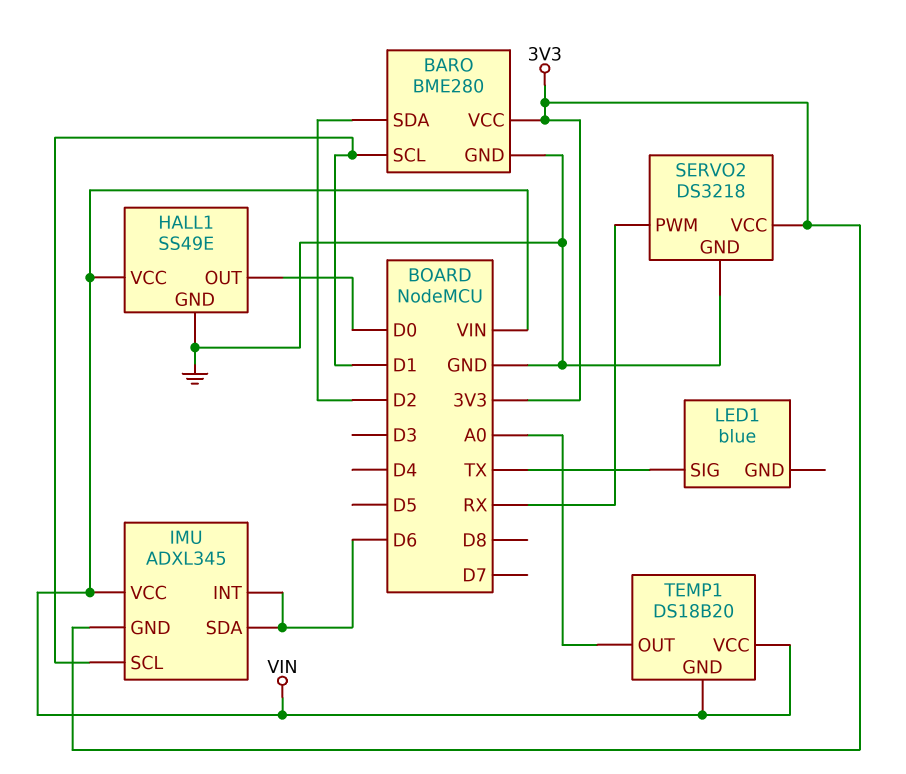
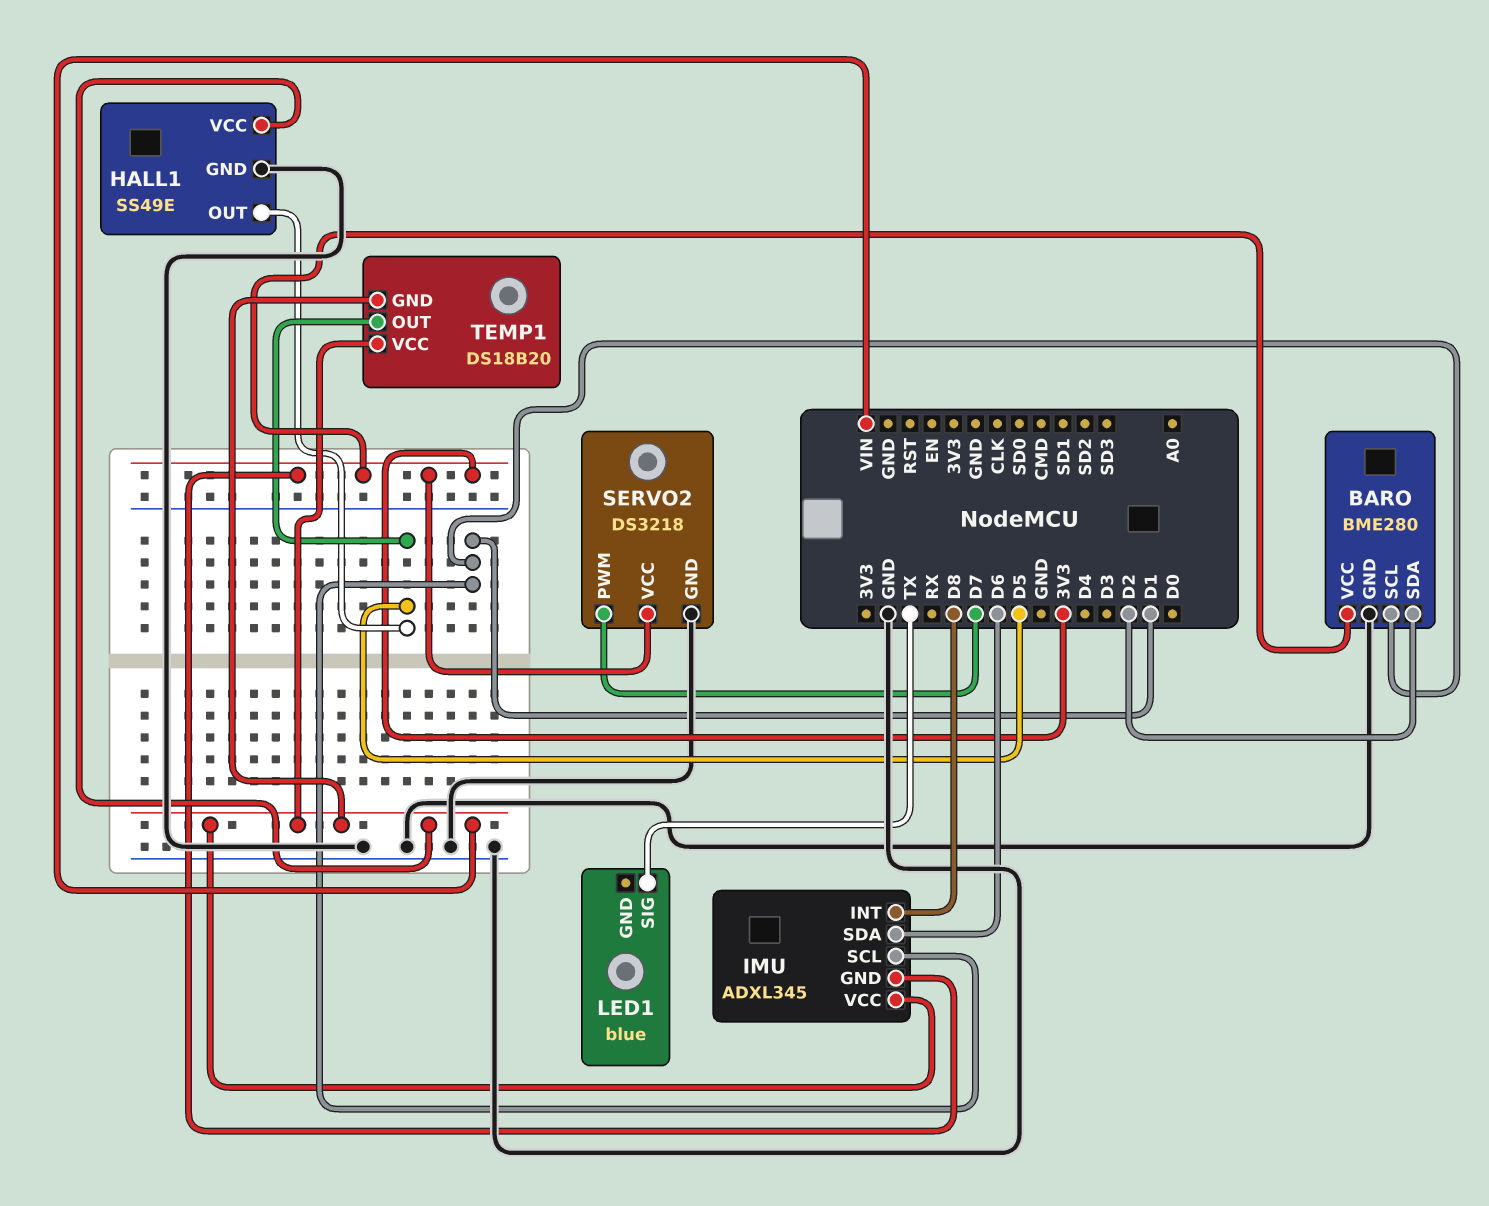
HALL1 pin OUT: D0 -> D5
IMU pin INT: D6 -> D8
SERVO2 pin PWM: RX -> D7
TEMP1 pin OUT: A0 -> D5

